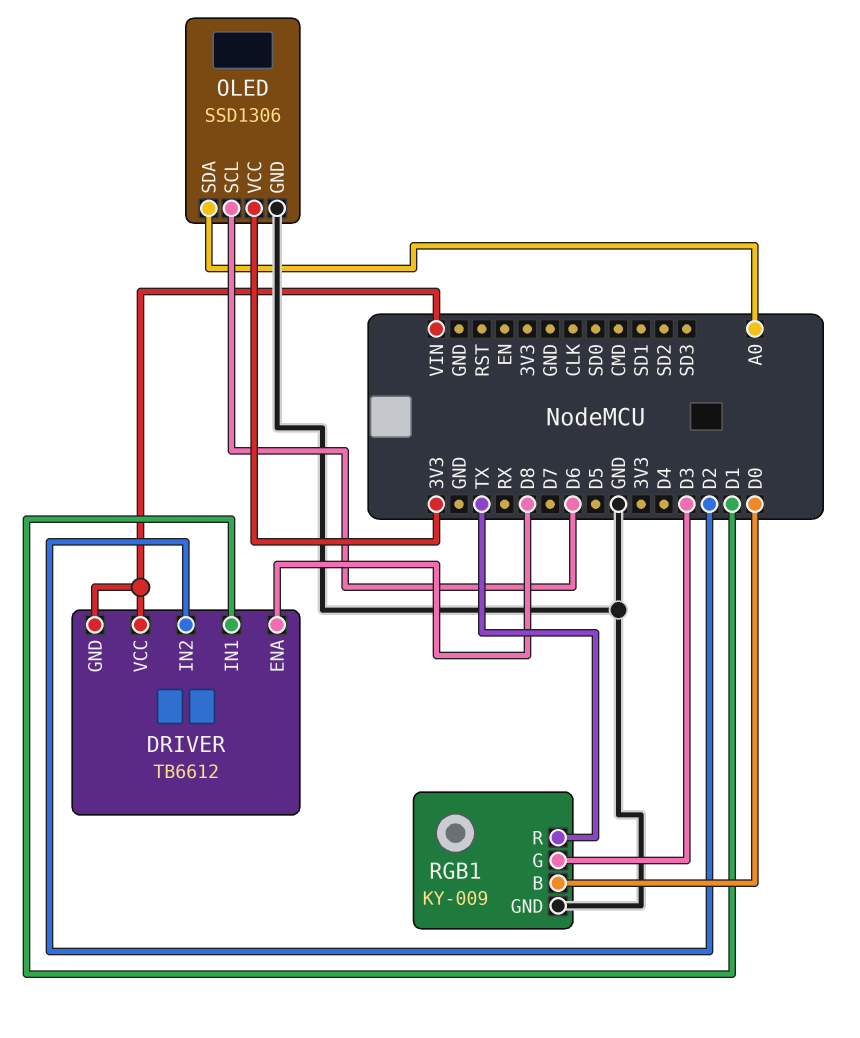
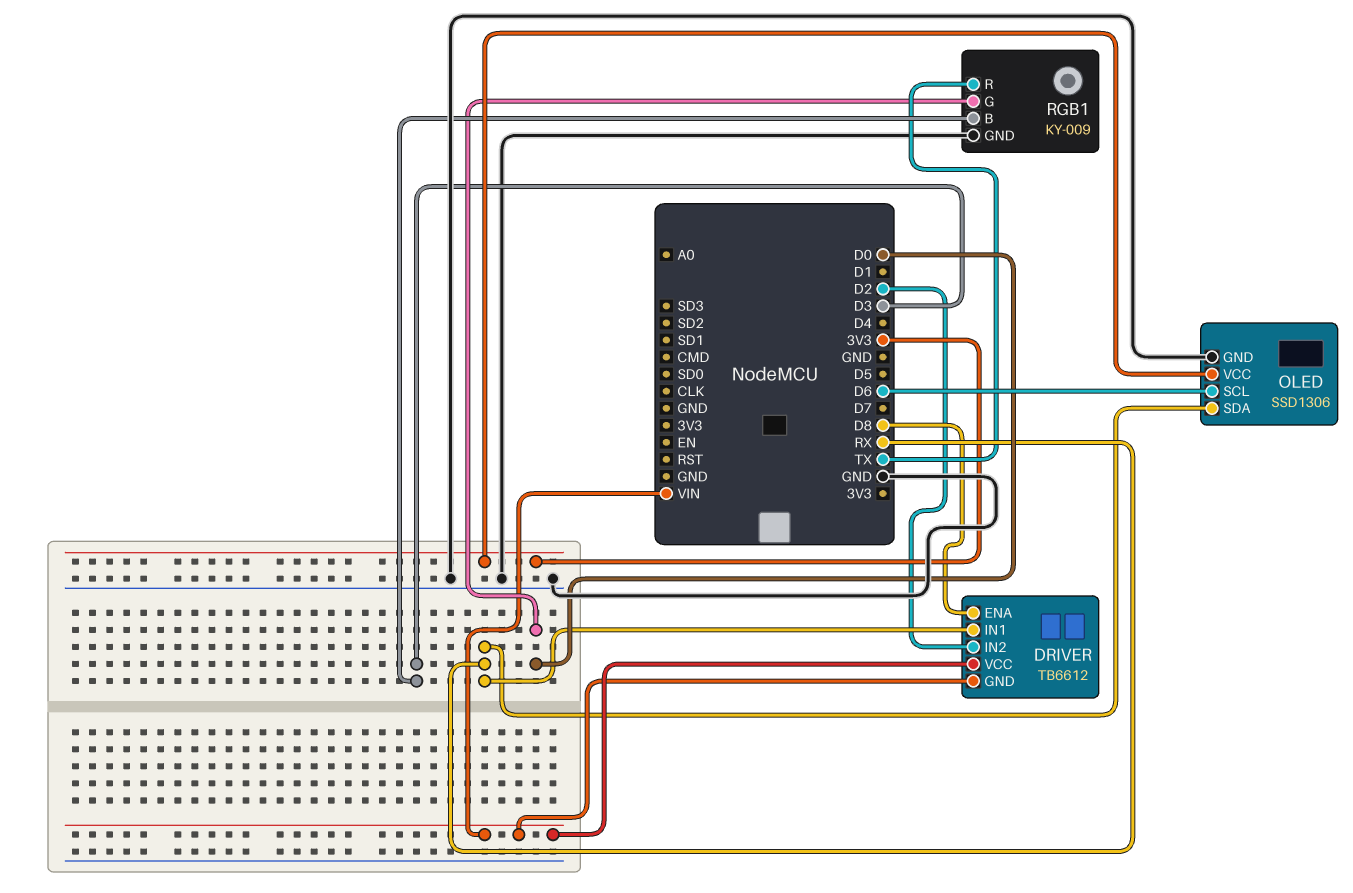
DRIVER pin IN1: D1 -> RX
OLED pin SDA: A0 -> RX
RGB1 pin B: D0 -> D3
RGB1 pin G: D3 -> D0

